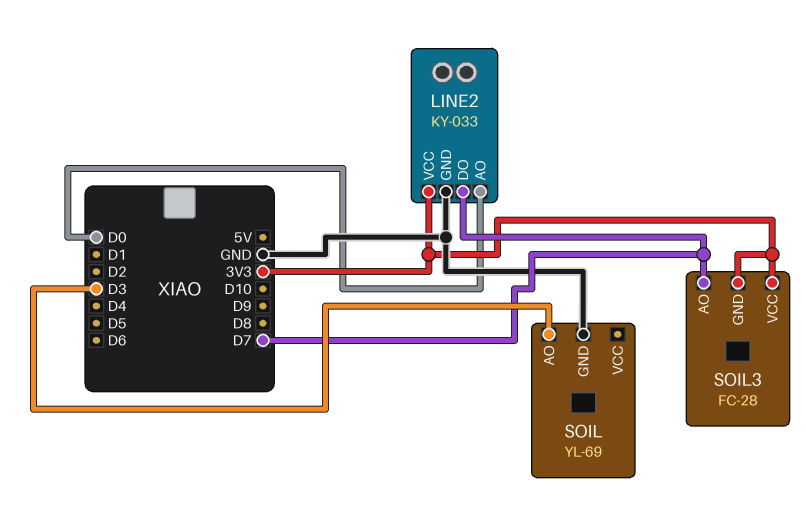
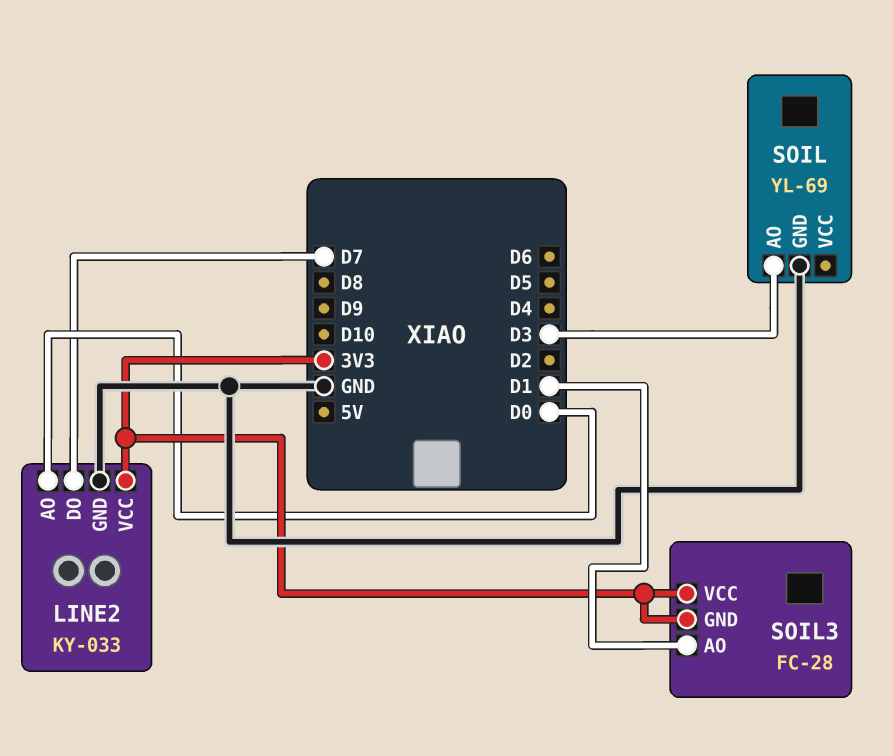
SOIL3 pin AO: D7 -> D1

